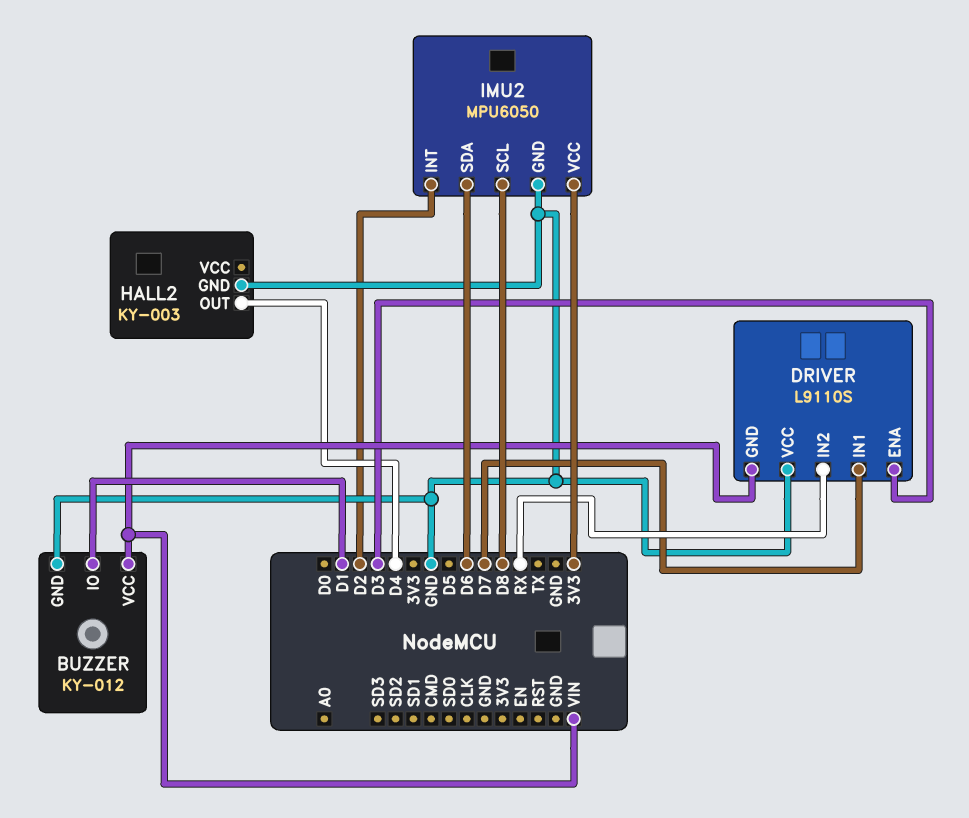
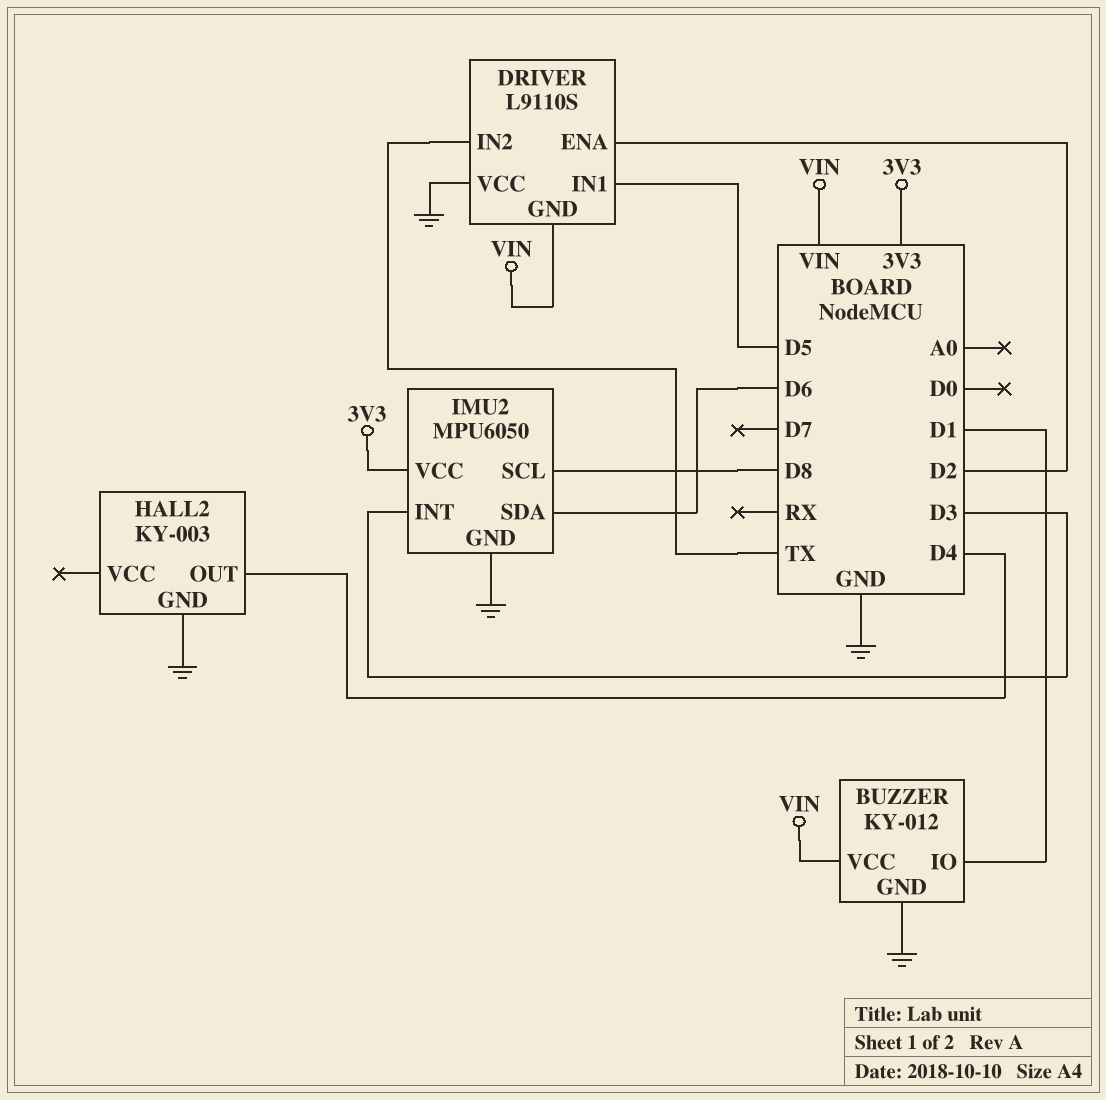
DRIVER pin ENA: D3 -> D2
DRIVER pin IN1: D7 -> D5
DRIVER pin IN2: RX -> TX
IMU2 pin INT: D2 -> D3

